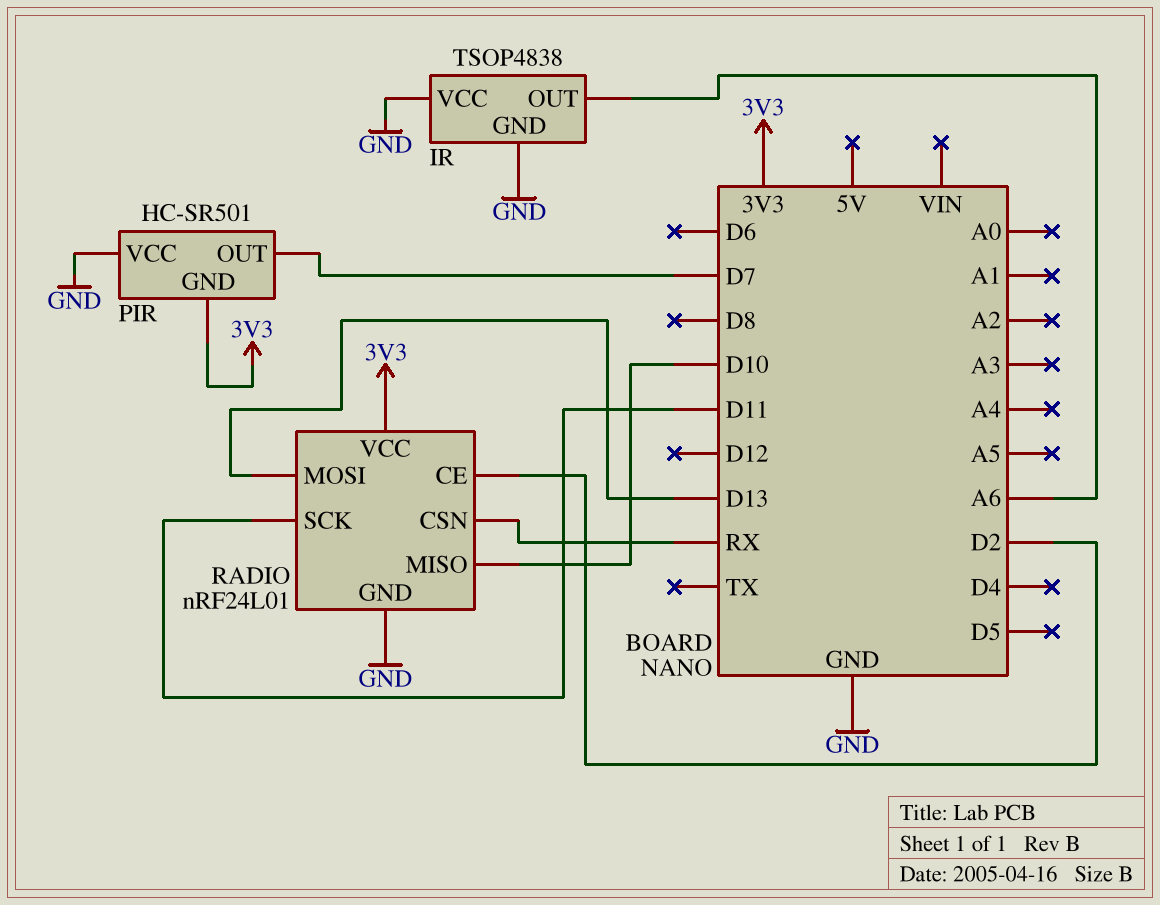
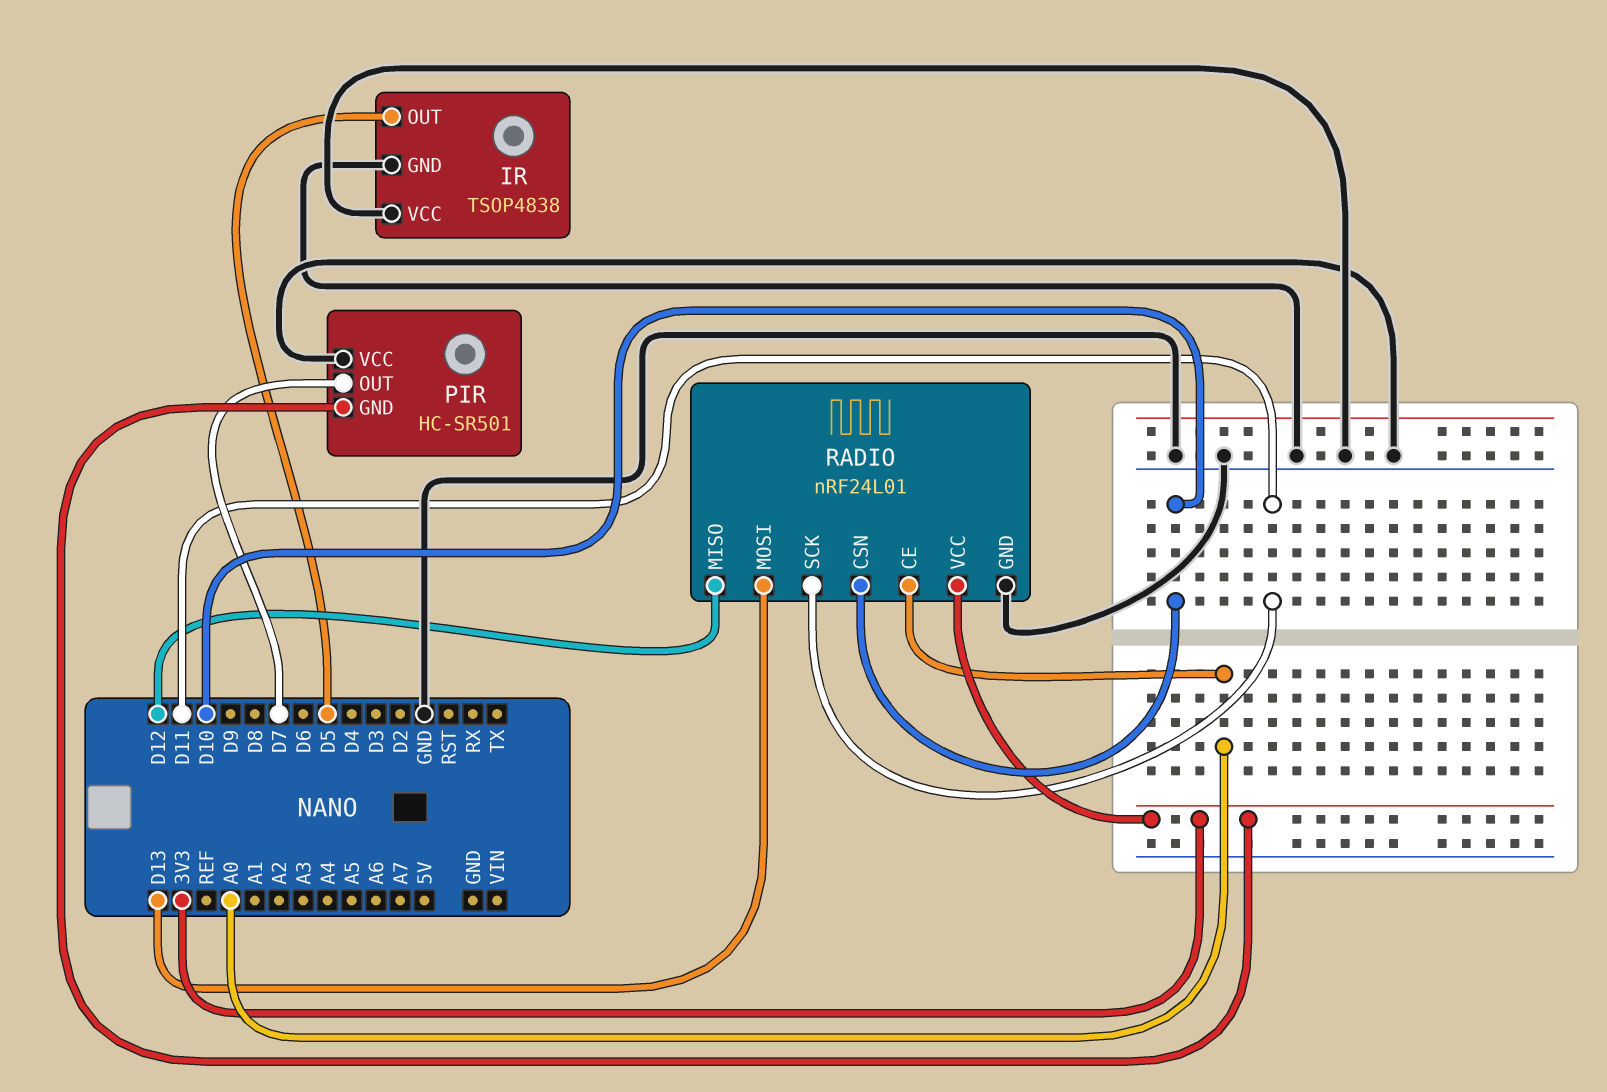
IR pin OUT: A6 -> D5
RADIO pin CE: D2 -> A0
RADIO pin CSN: RX -> D10
RADIO pin MISO: D10 -> D12

